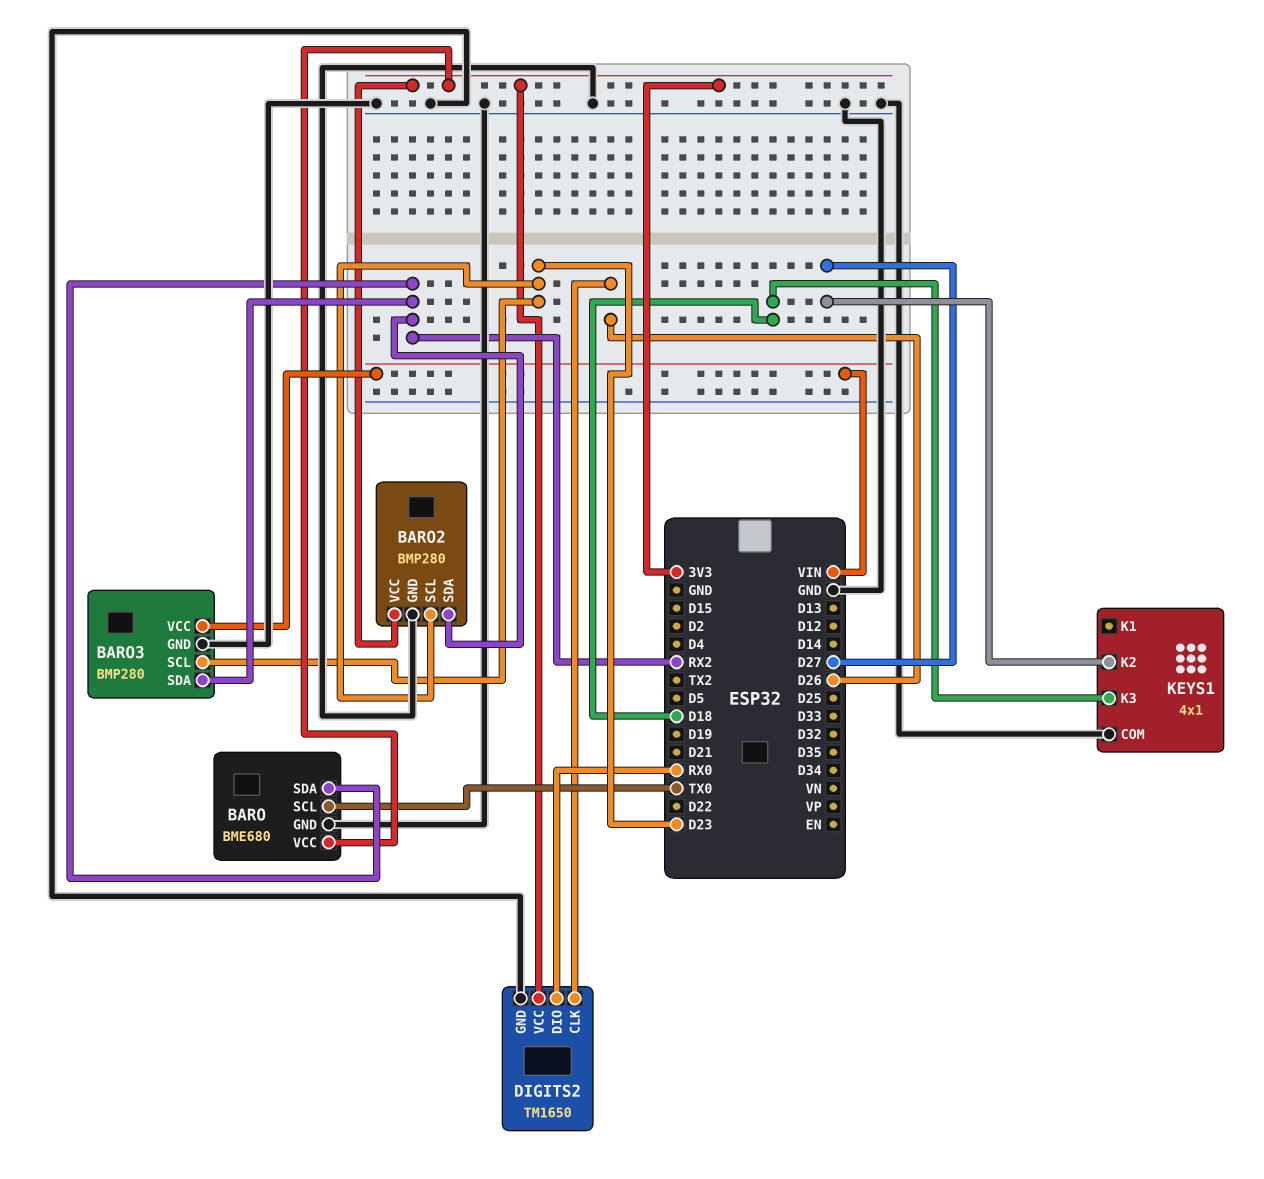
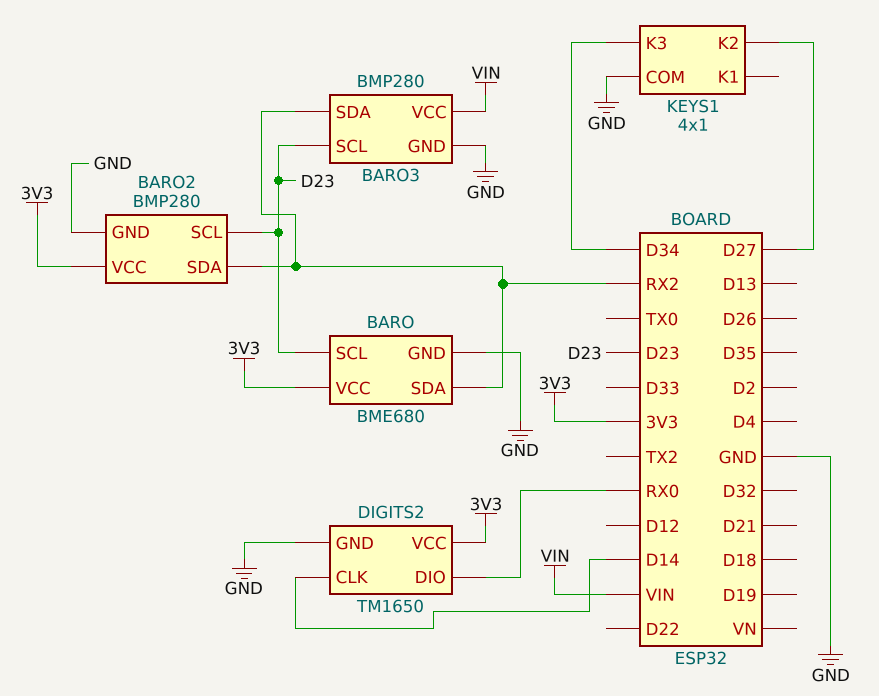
BARO pin SCL: TX0 -> D23
DIGITS2 pin CLK: D26 -> D14
KEYS1 pin K3: D18 -> D34

